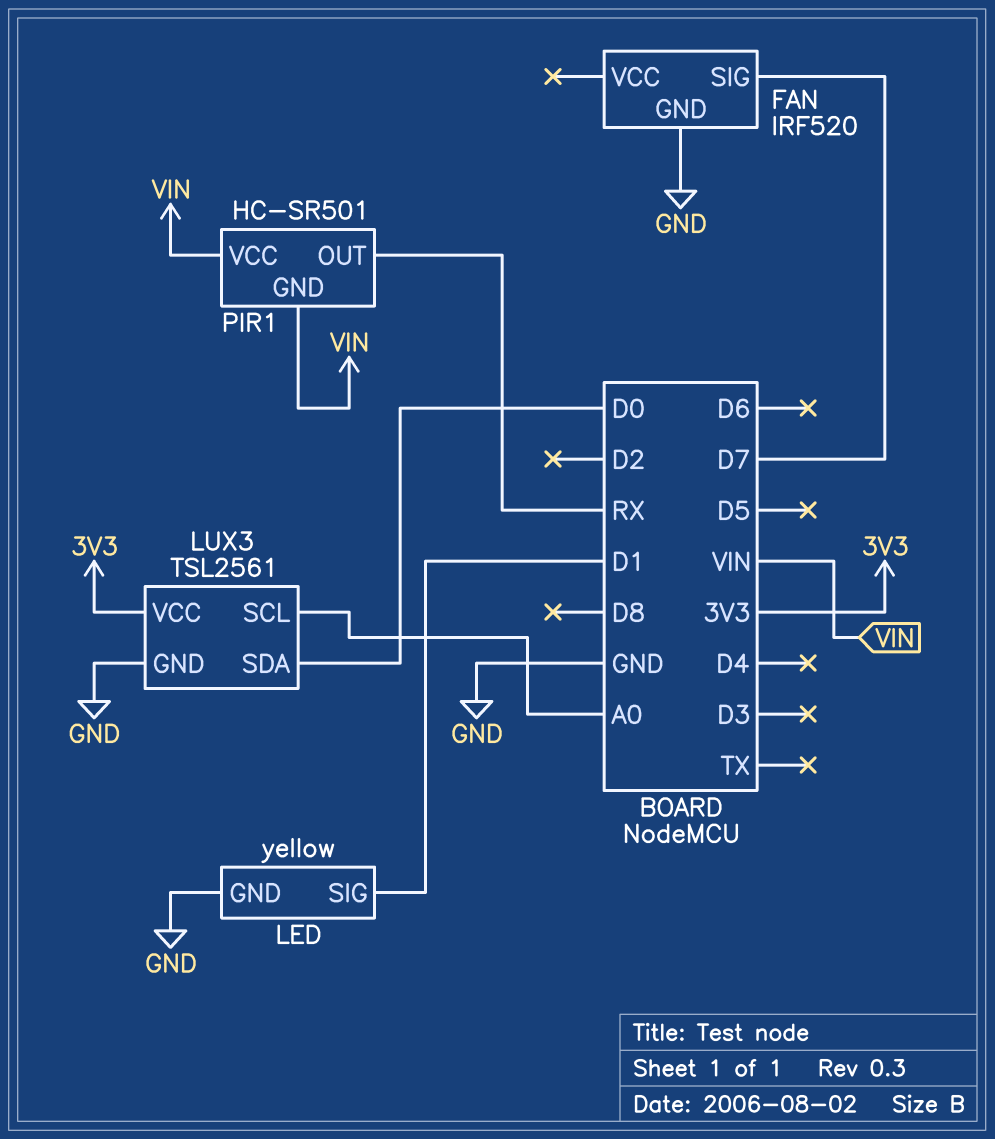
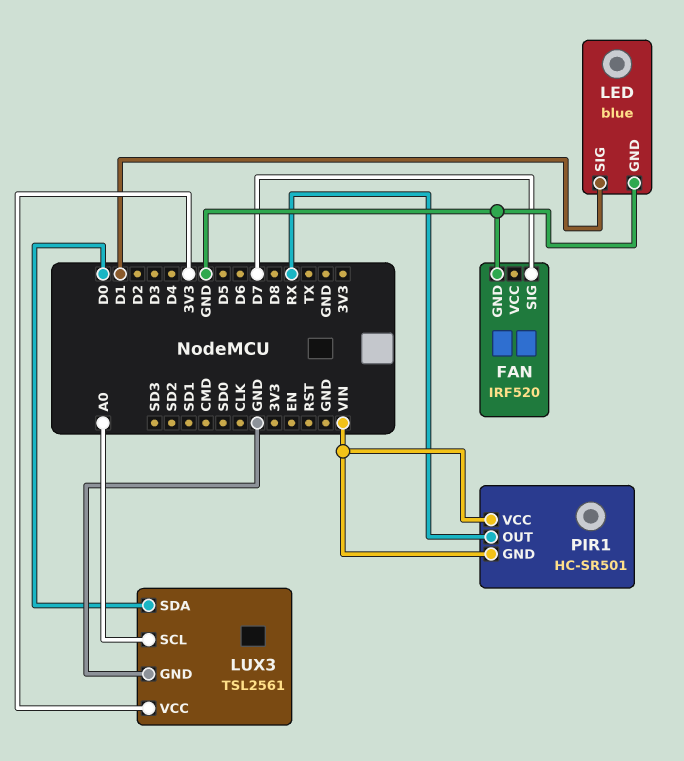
LED: yellow -> blue

